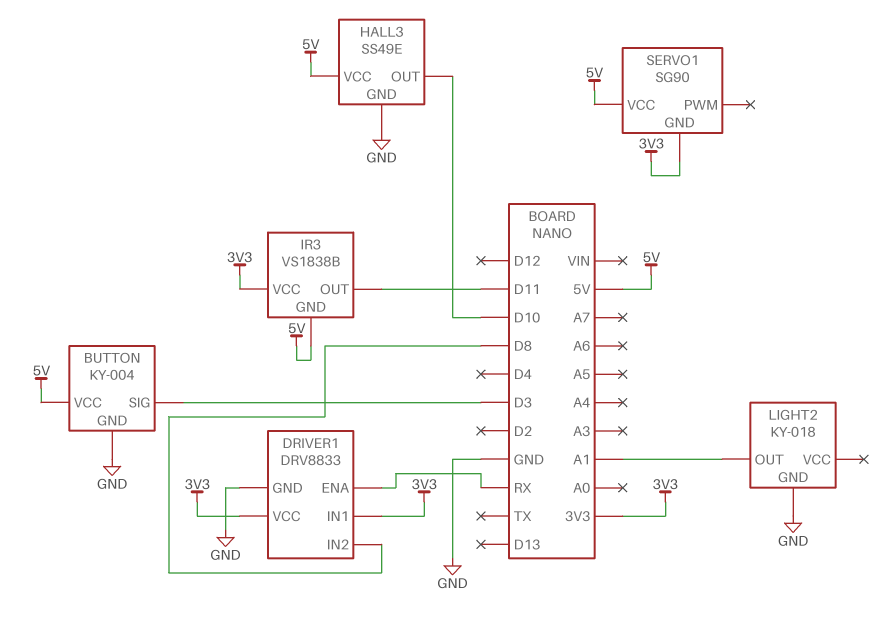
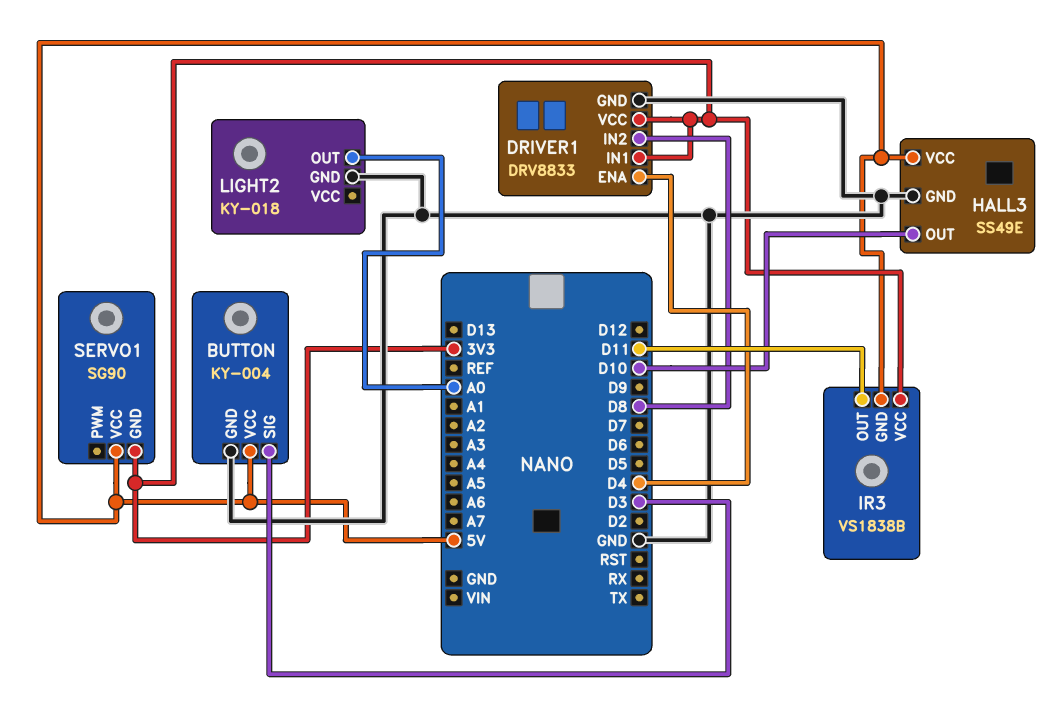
DRIVER1 pin ENA: RX -> D4
LIGHT2 pin OUT: A1 -> A0

